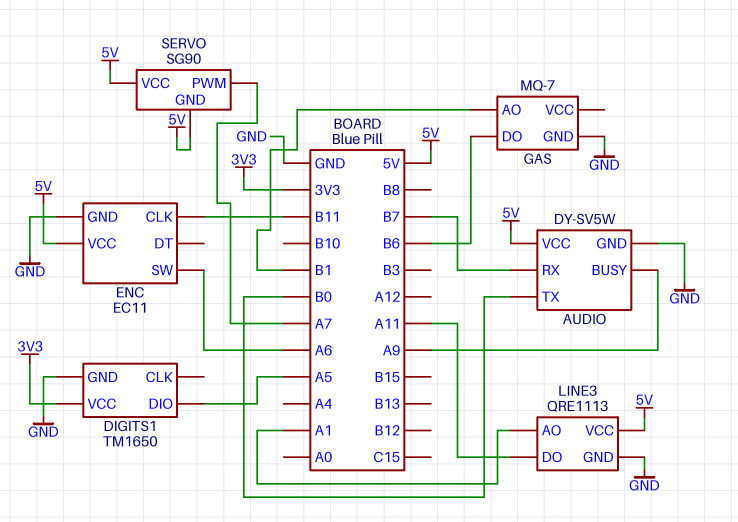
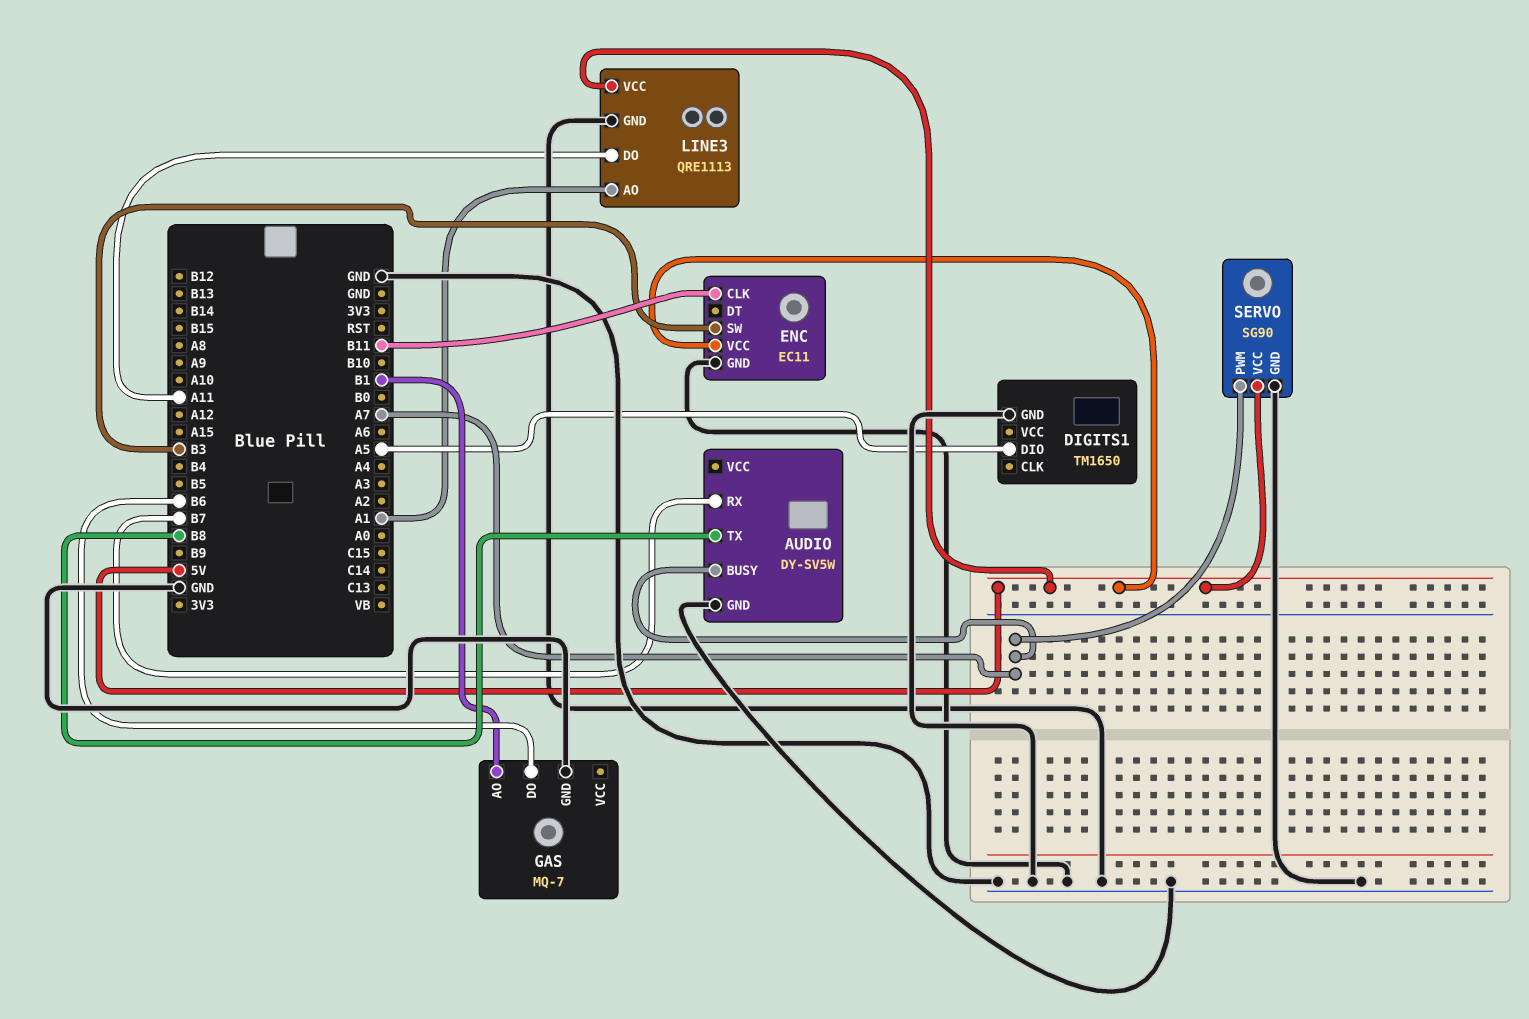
AUDIO pin BUSY: A9 -> A7
AUDIO pin TX: B0 -> B8
AUDIO pin VCC: 5V -> none
DIGITS1 pin VCC: 3V3 -> none
ENC pin SW: A6 -> B3
SERVO pin GND: 5V -> GND

